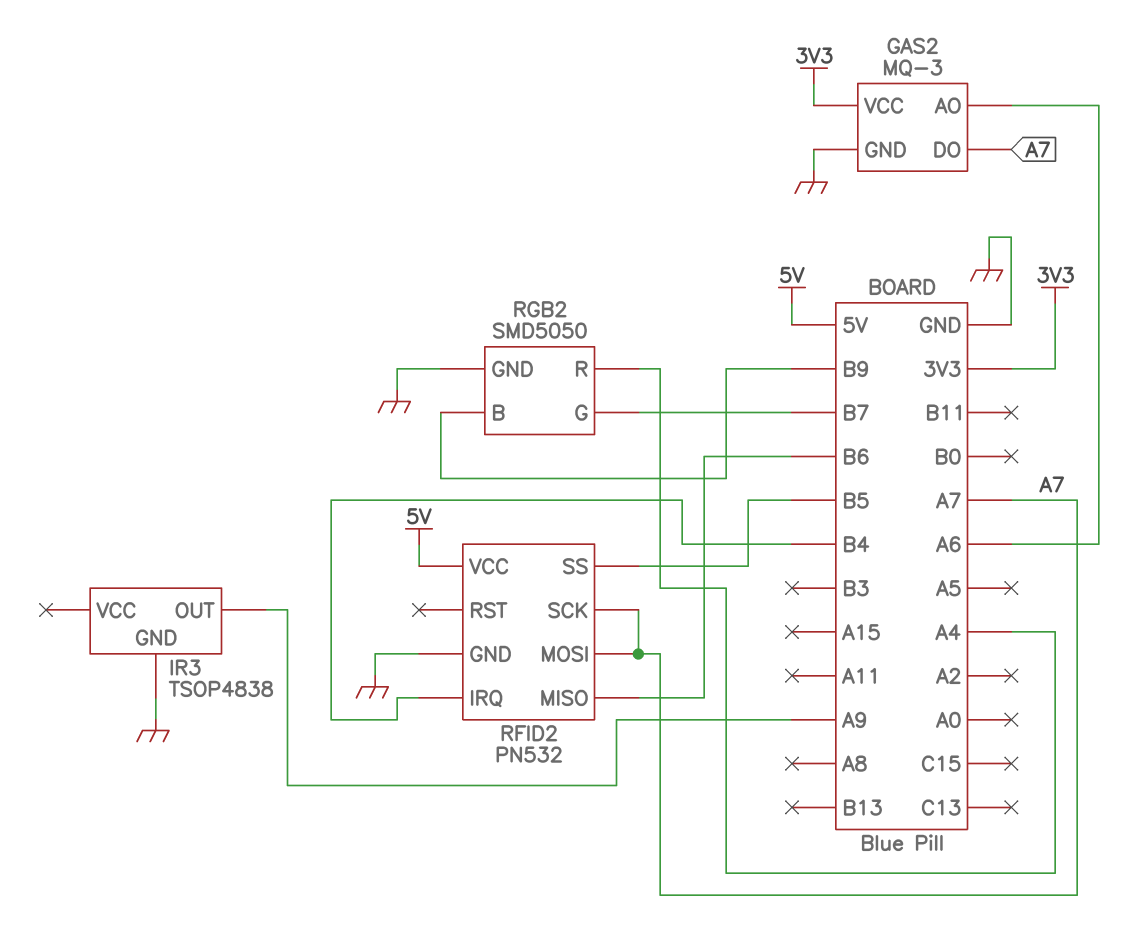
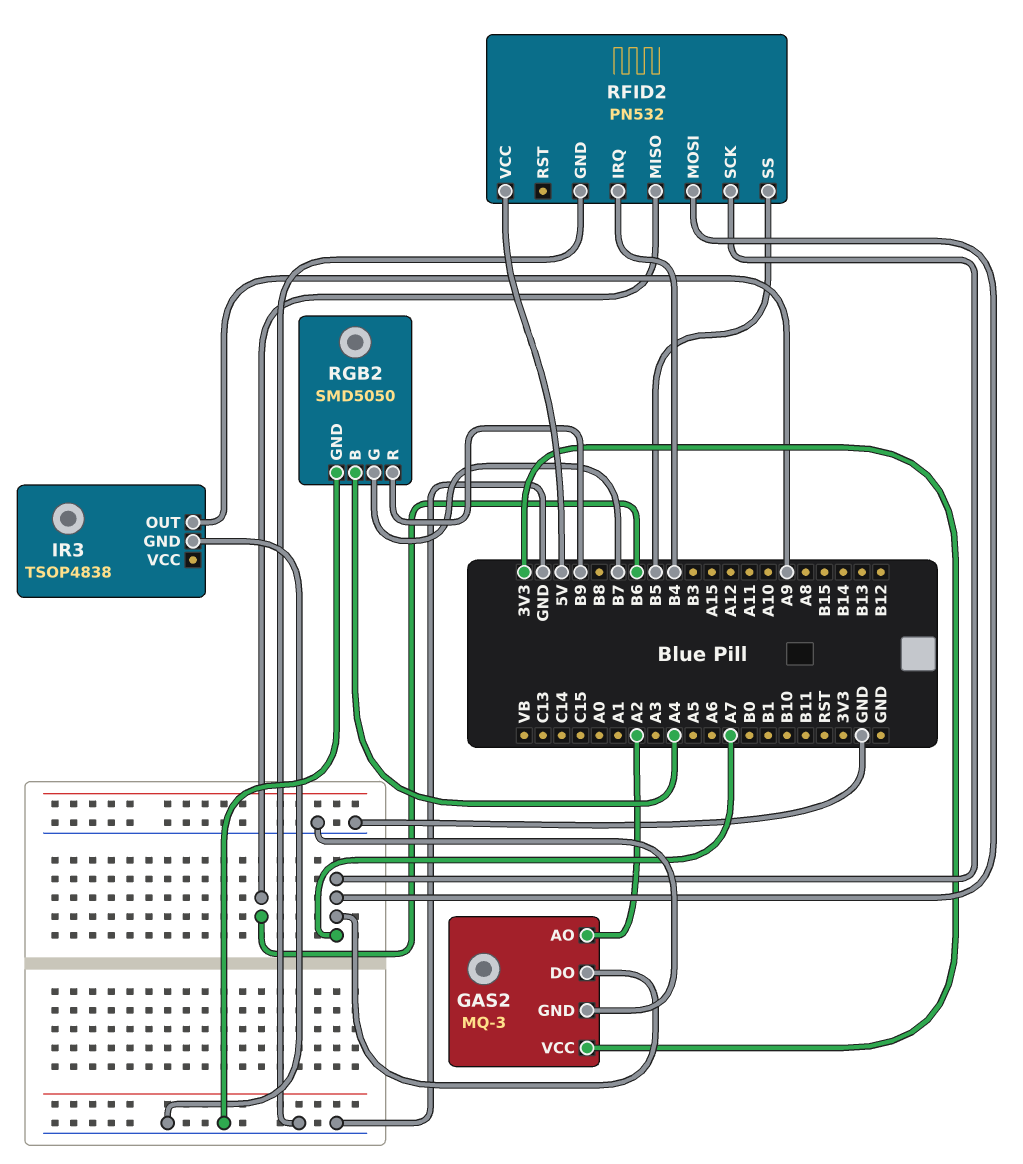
GAS2 pin AO: A6 -> A2
RGB2 pin B: B9 -> A4
RGB2 pin R: A4 -> B9

